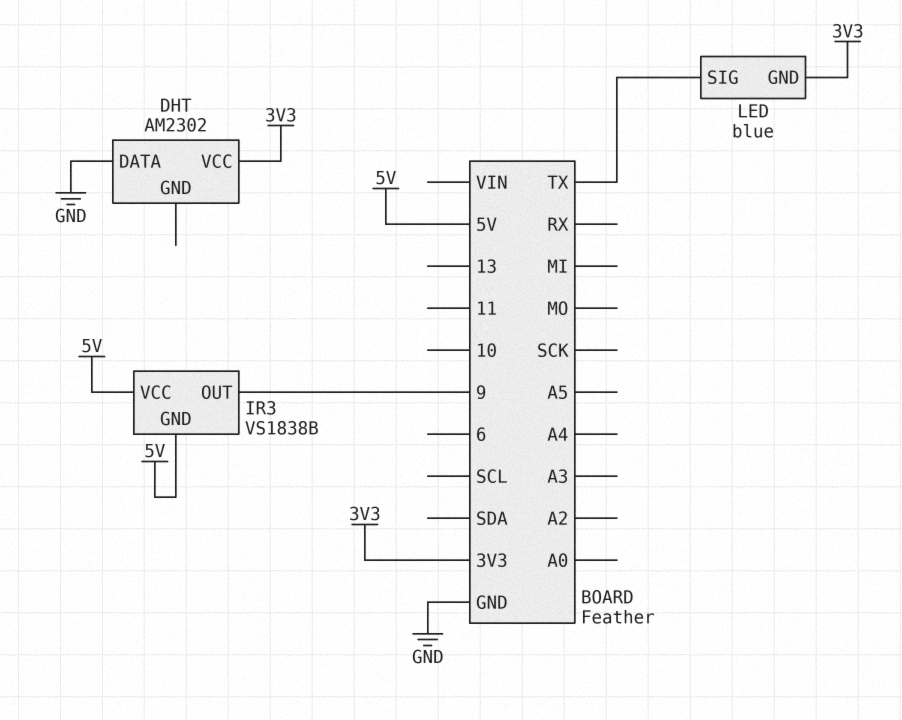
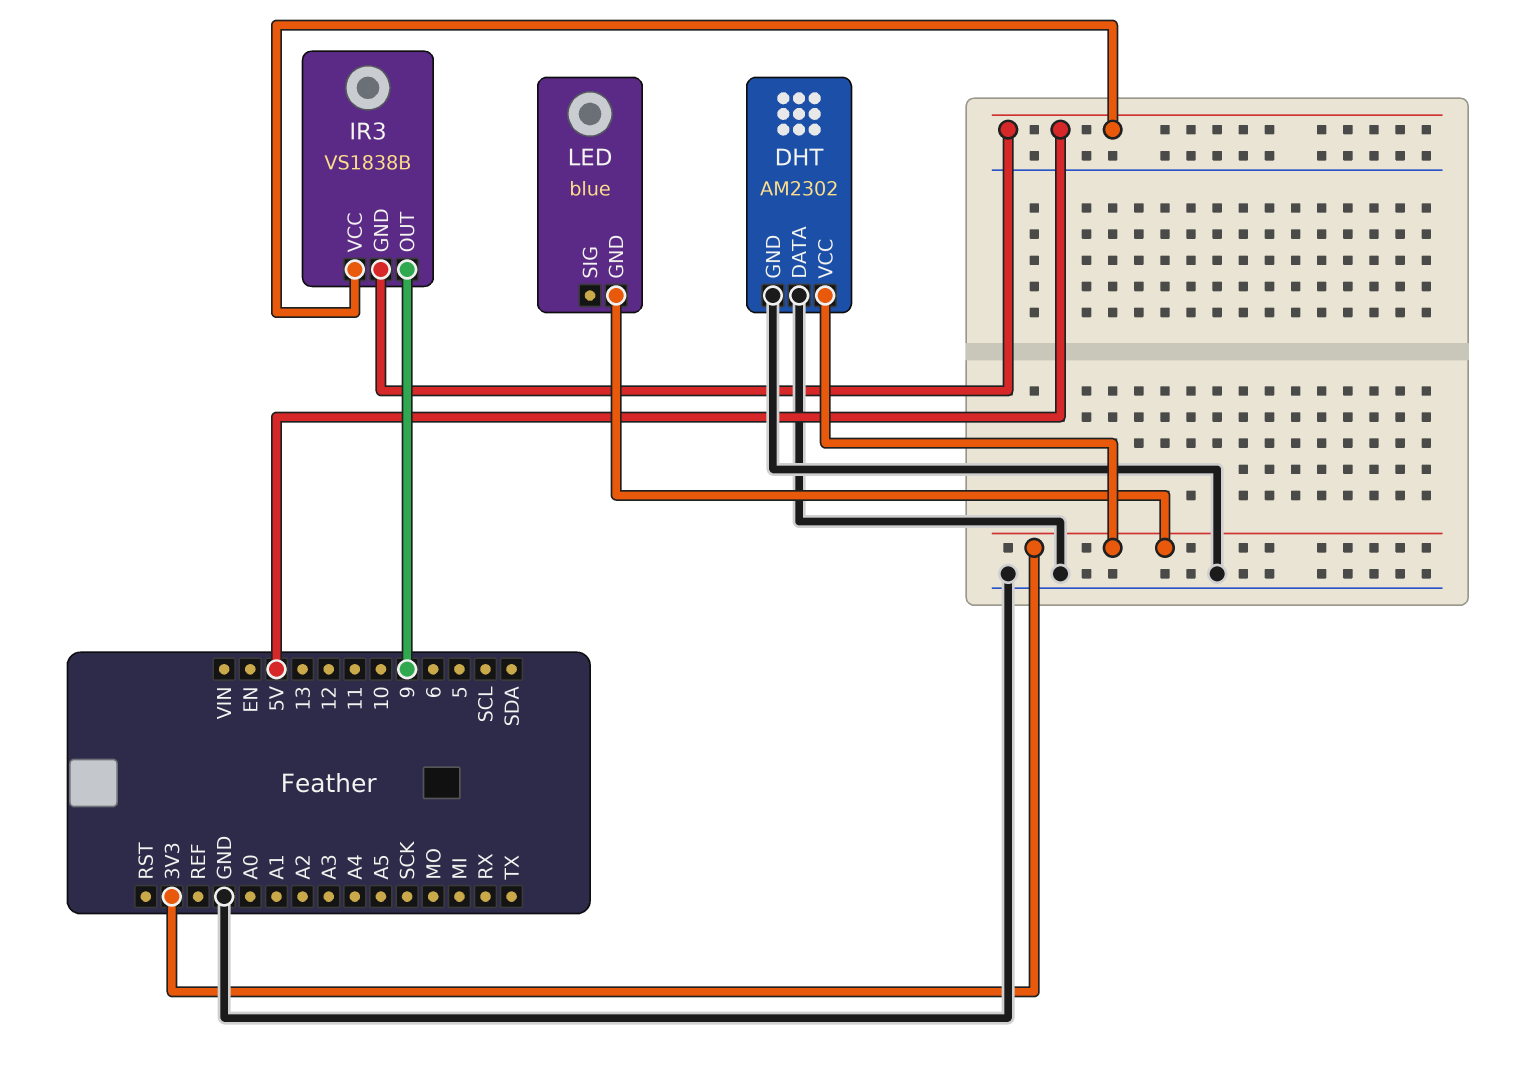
DHT pin GND: none -> GND
LED pin SIG: TX -> none

